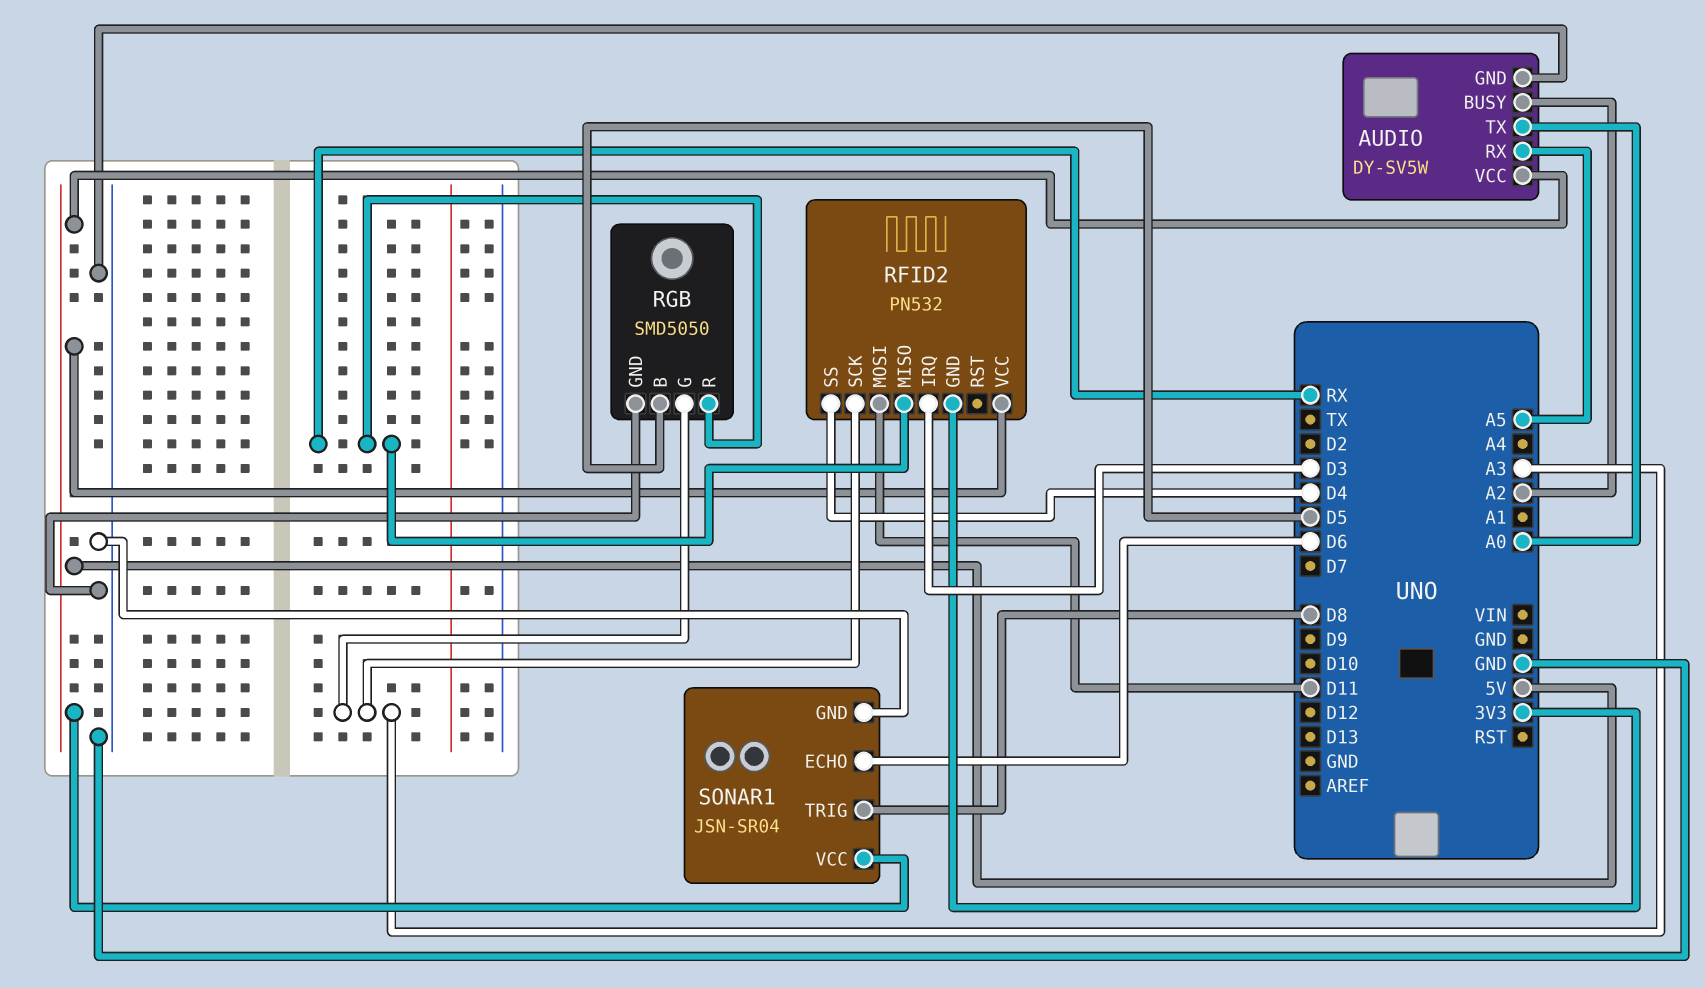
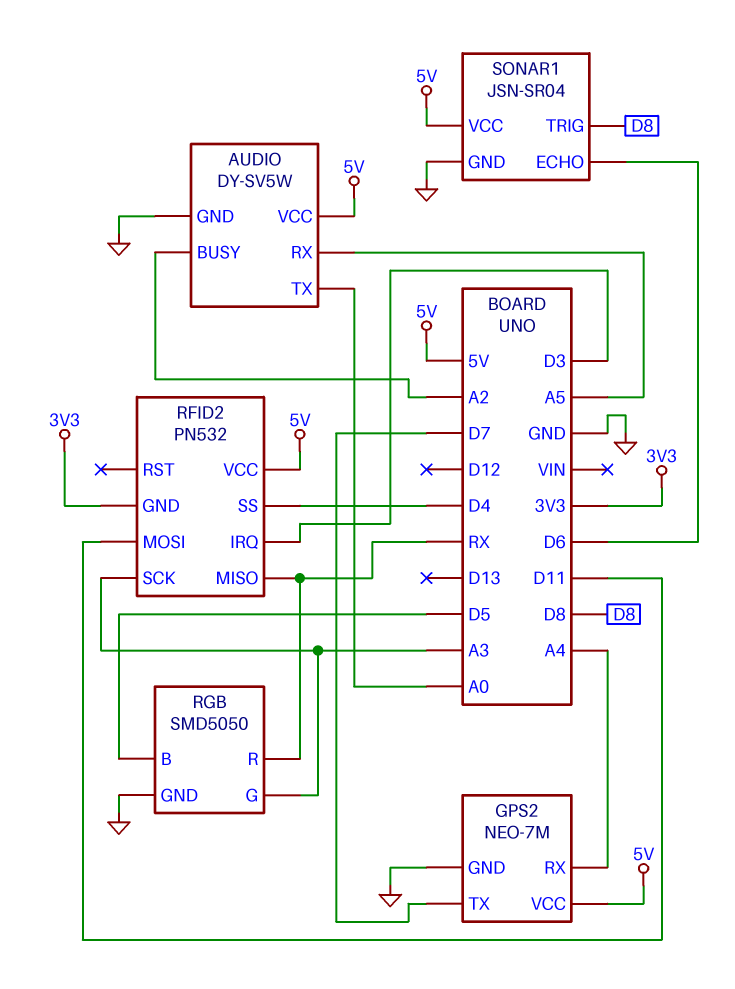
GPS2: none -> NEO-7M
GPS2 pin GND: none -> GND
GPS2 pin RX: none -> A4
GPS2 pin TX: none -> D7
GPS2 pin VCC: none -> 5V

